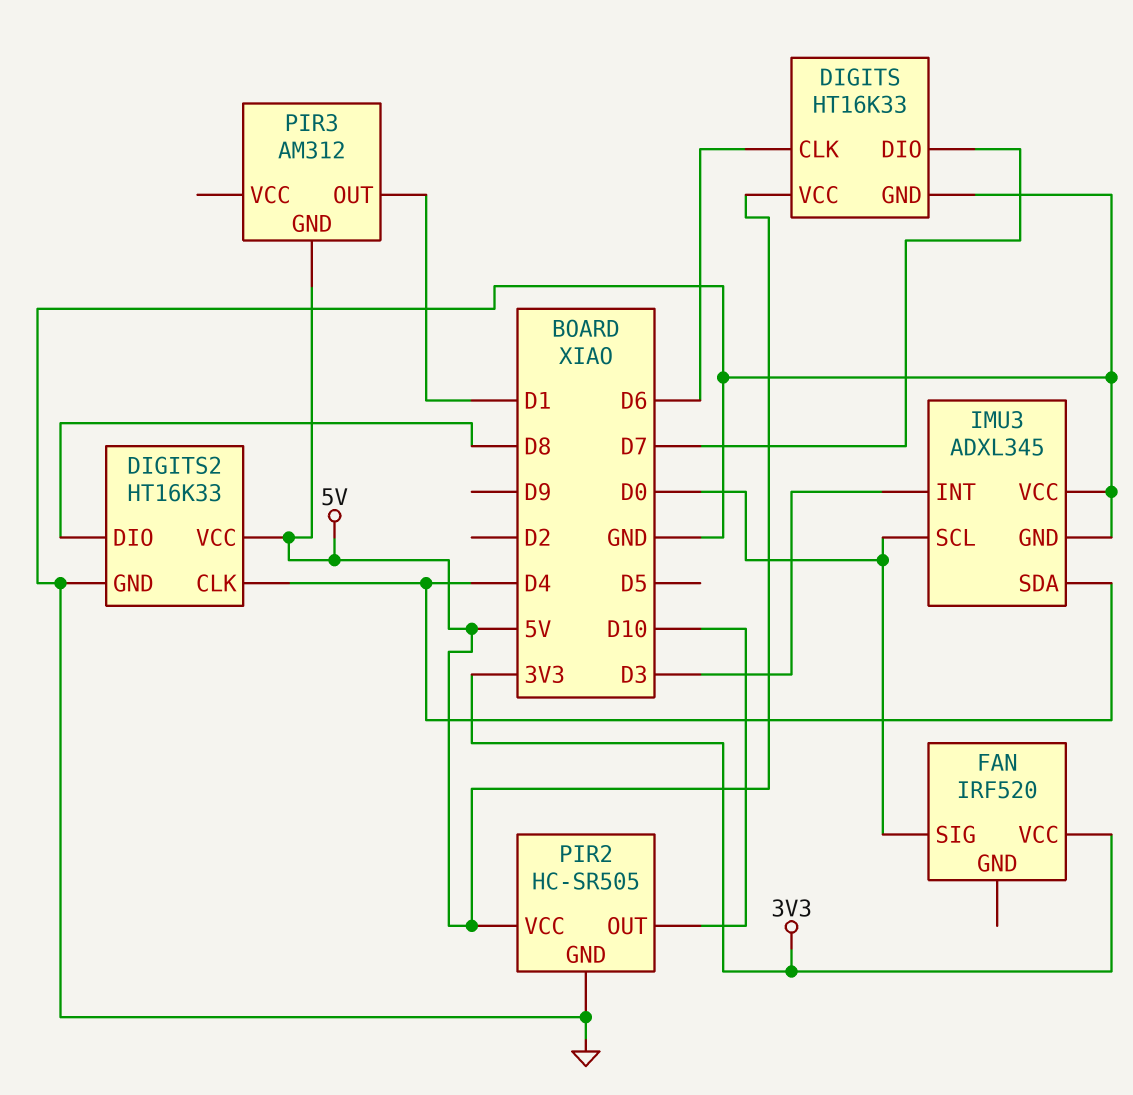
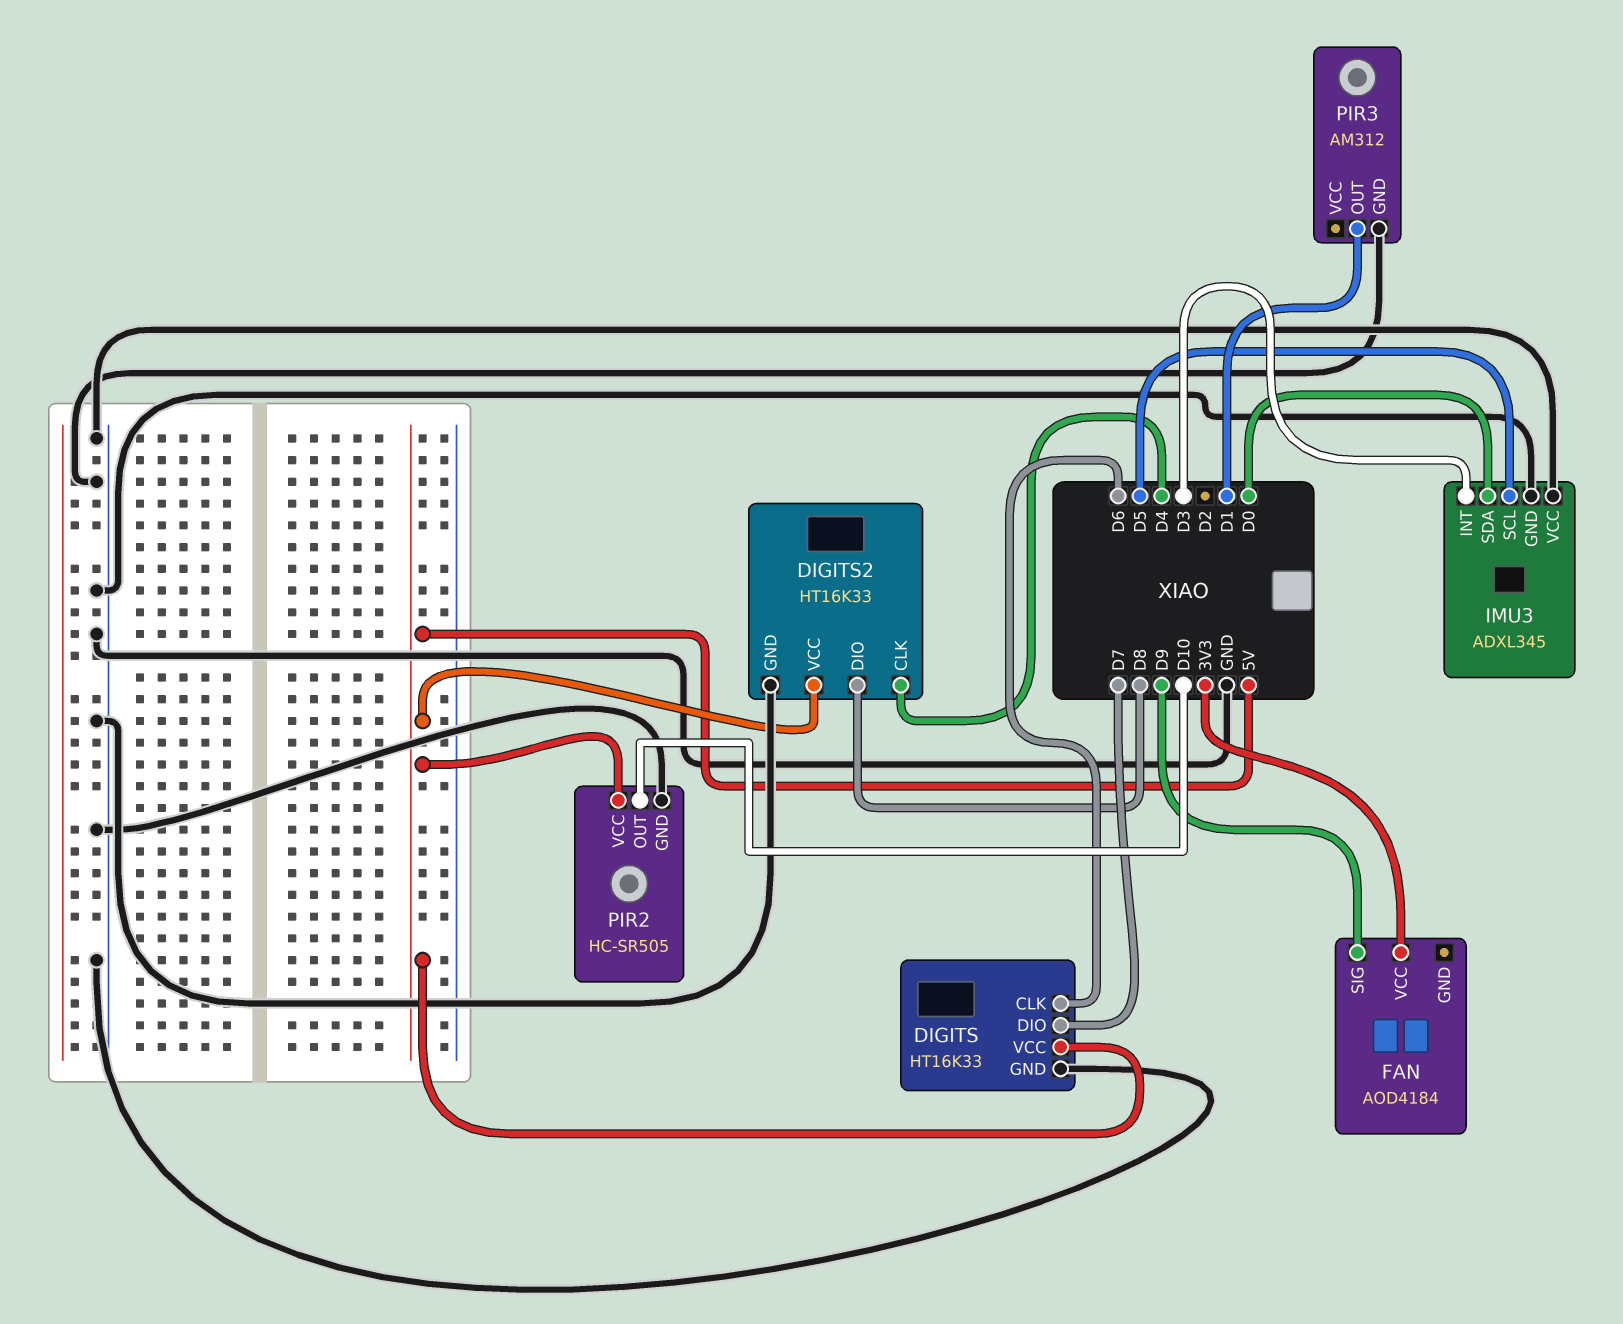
FAN: IRF520 -> AOD4184
FAN pin SIG: D0 -> D9
IMU3 pin SCL: D0 -> D5
IMU3 pin SDA: D4 -> D0
PIR3 pin GND: 5V -> GND

